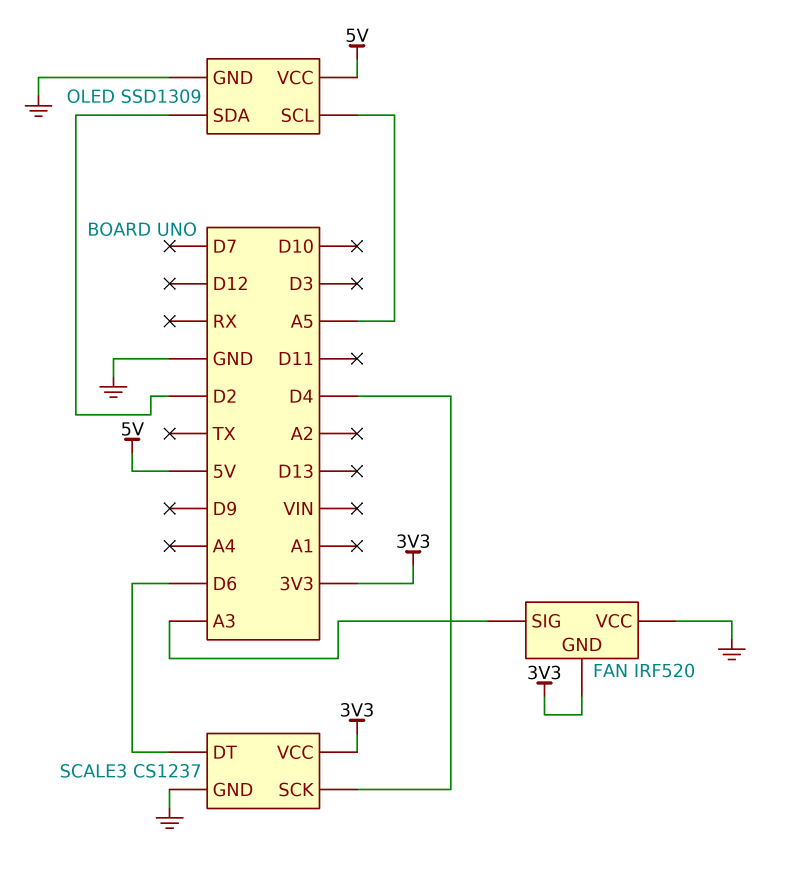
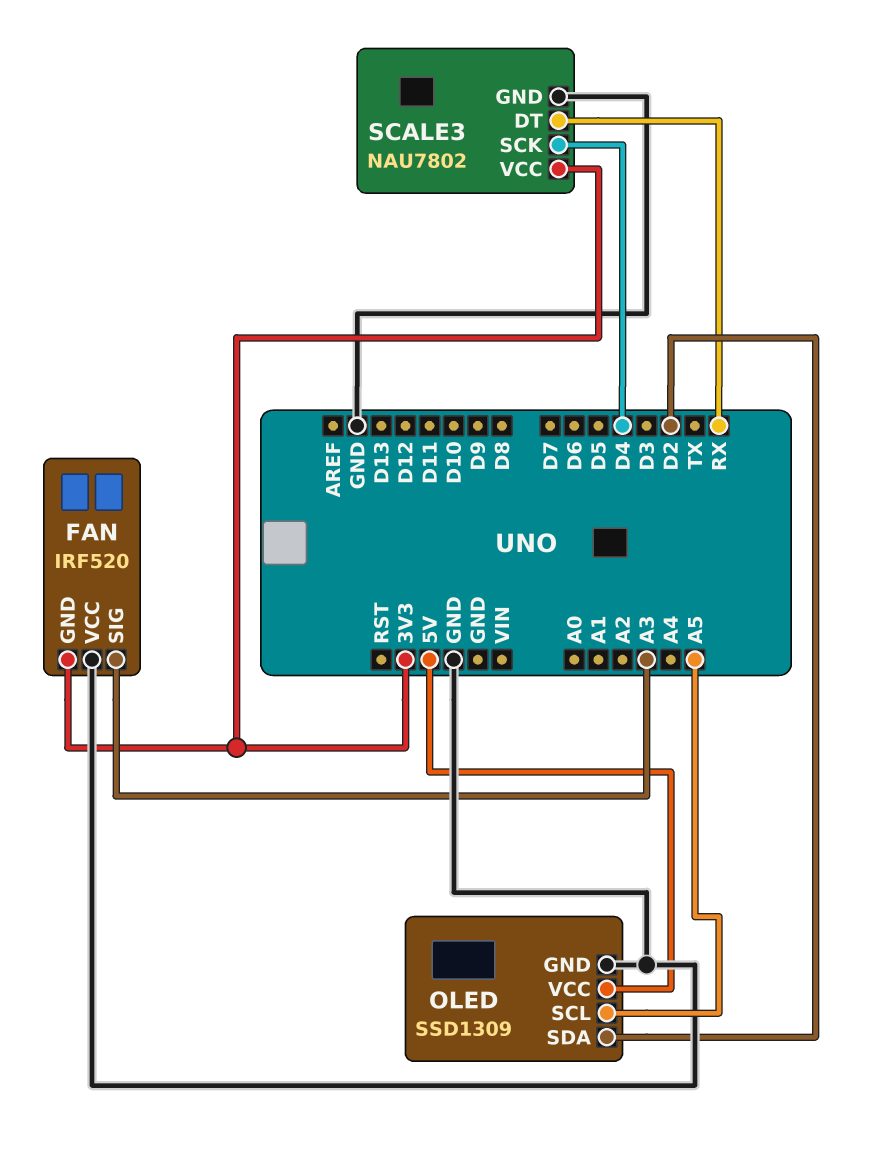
SCALE3: CS1237 -> NAU7802
SCALE3 pin DT: D6 -> RX

